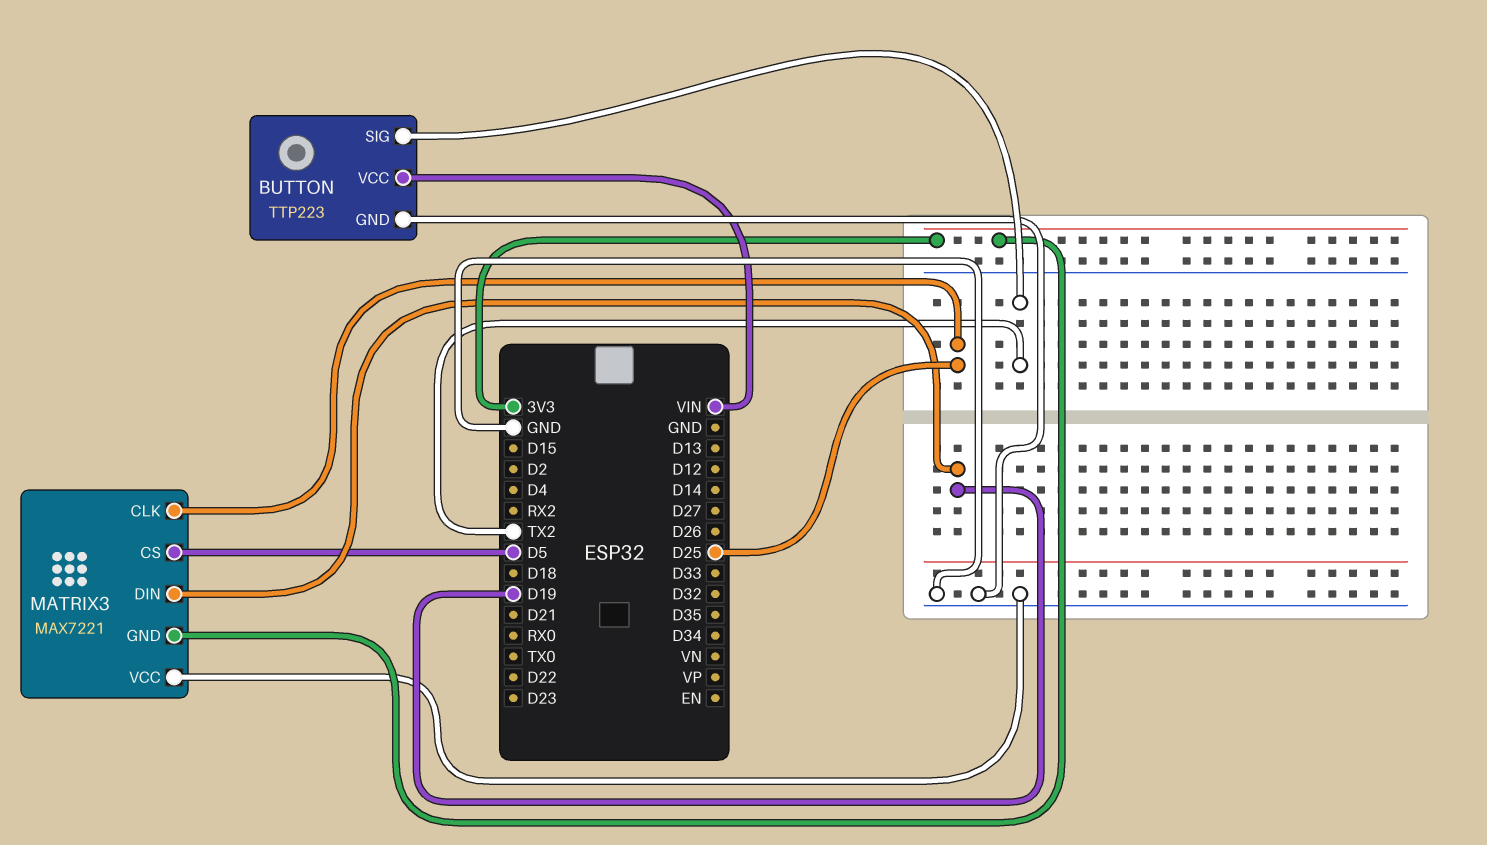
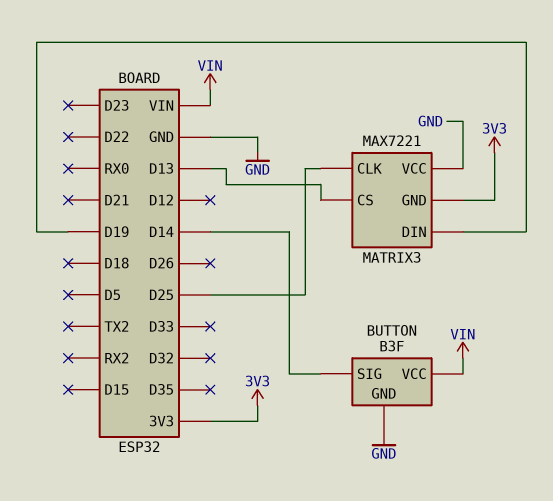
BUTTON: TTP223 -> B3F
BUTTON pin SIG: TX2 -> D14
MATRIX3 pin CS: D5 -> D13

